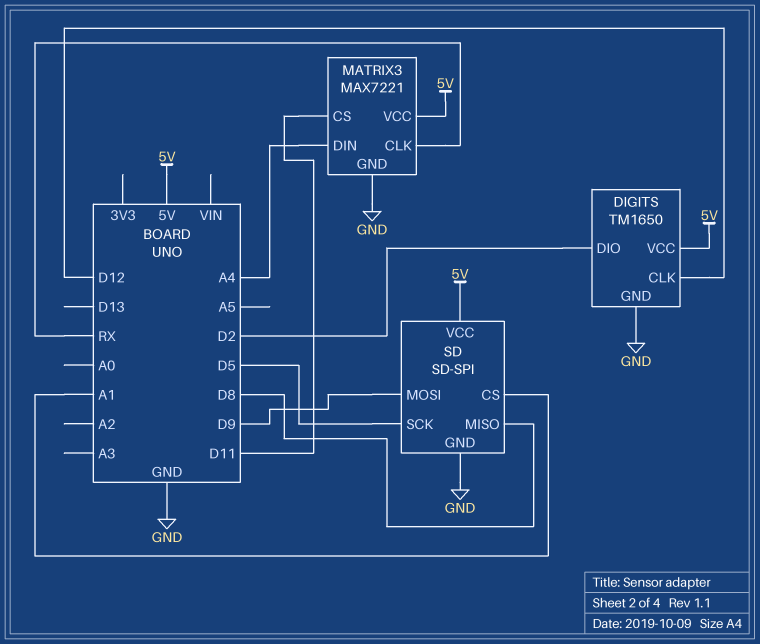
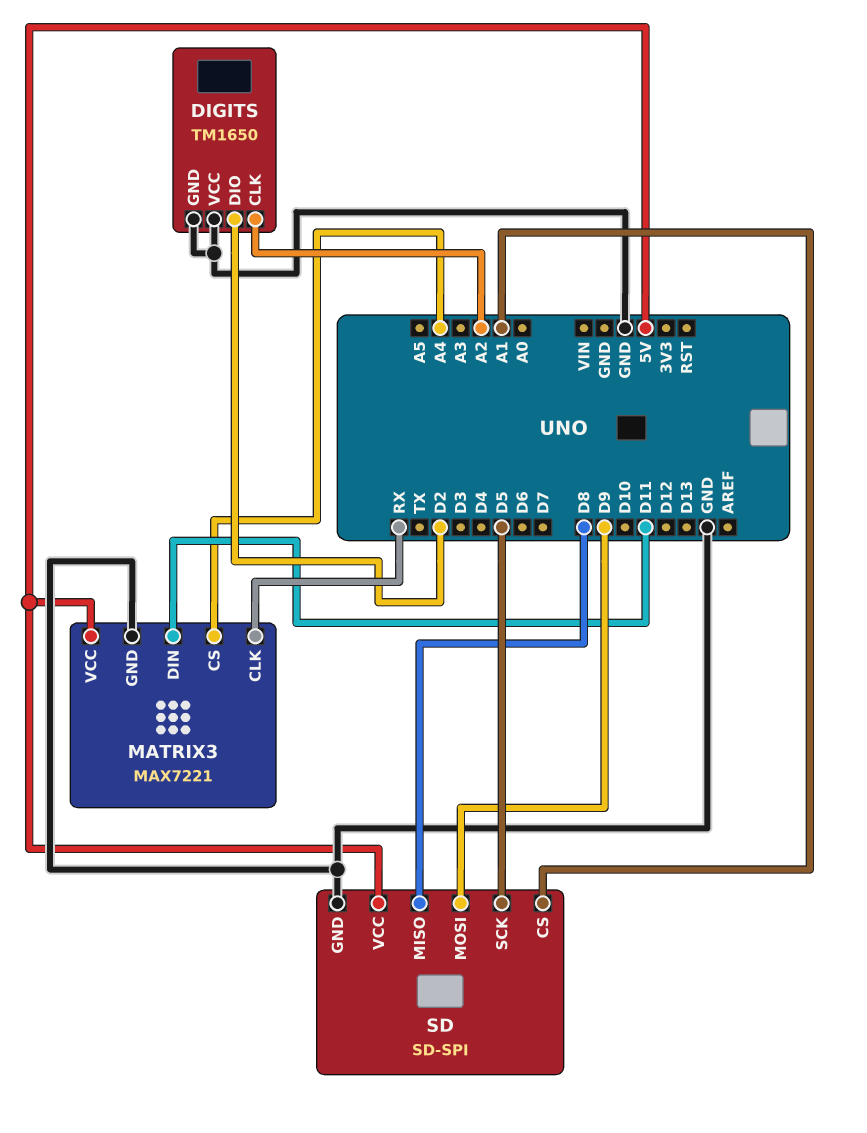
DIGITS pin CLK: D12 -> A2
DIGITS pin VCC: 5V -> GND
MATRIX3 pin CS: D11 -> A4
MATRIX3 pin DIN: A4 -> D11

